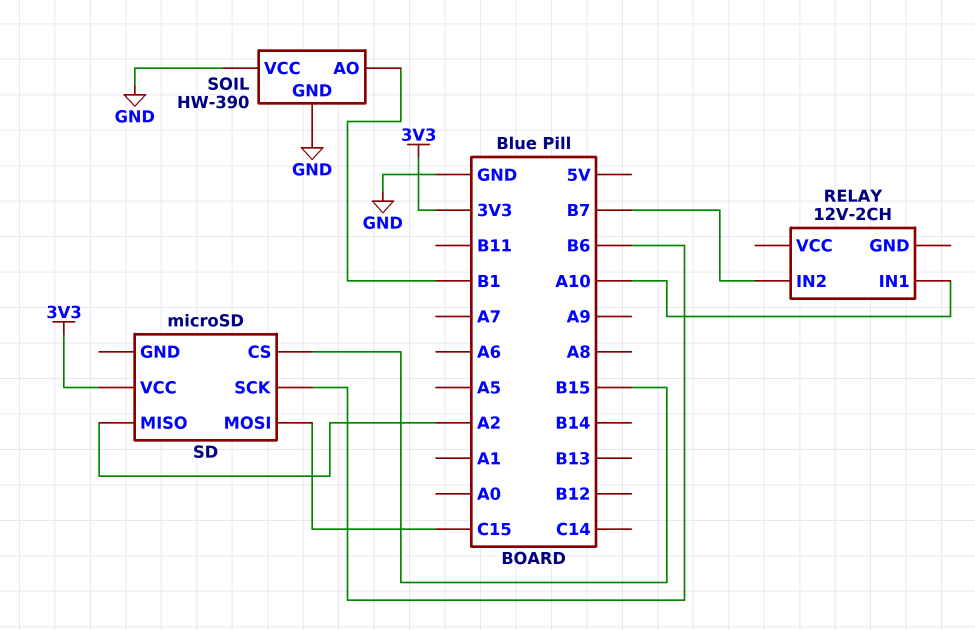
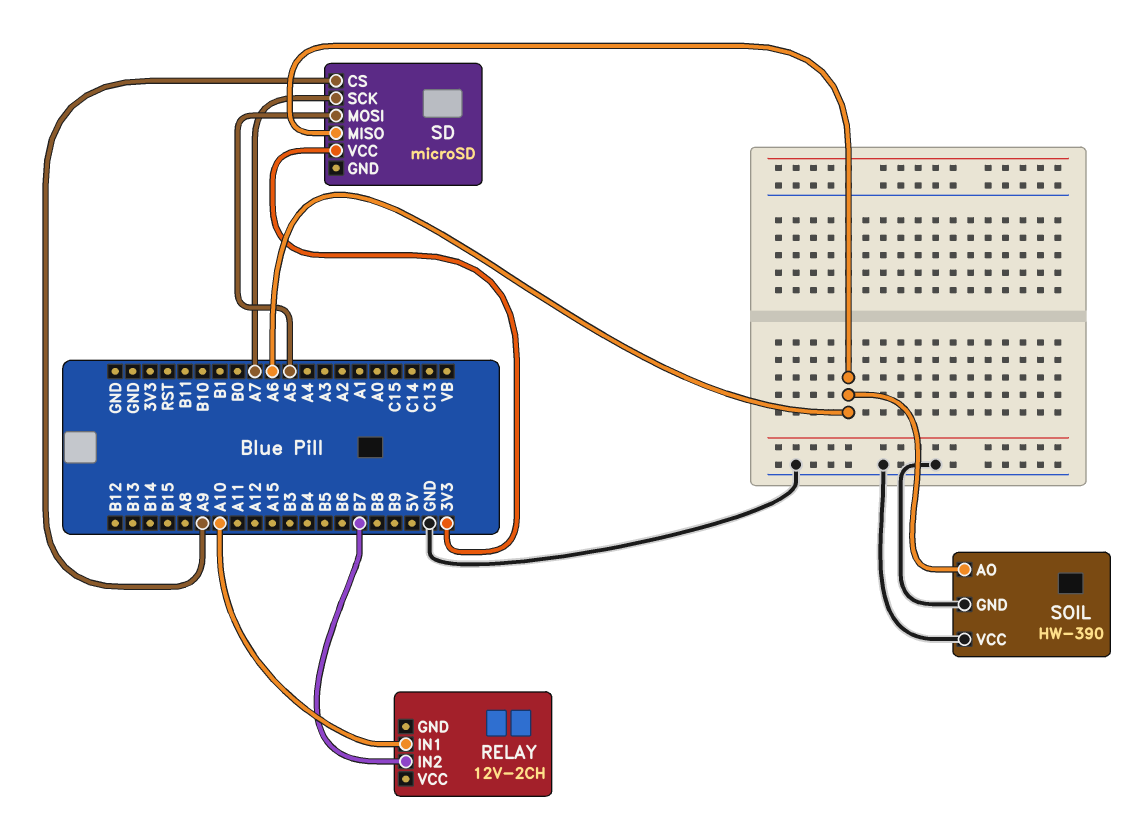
SD pin CS: B15 -> A9
SD pin MISO: A2 -> A6
SD pin MOSI: C15 -> A5
SD pin SCK: B6 -> A7
SOIL pin AO: B1 -> A6

